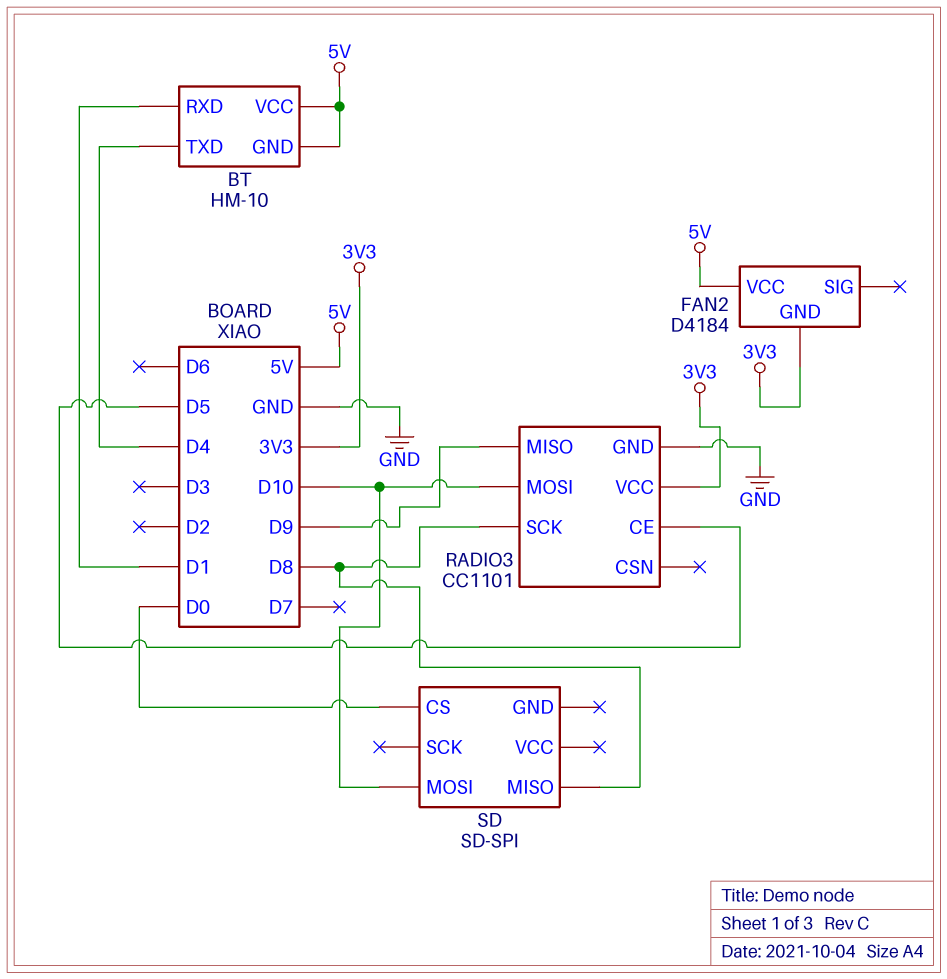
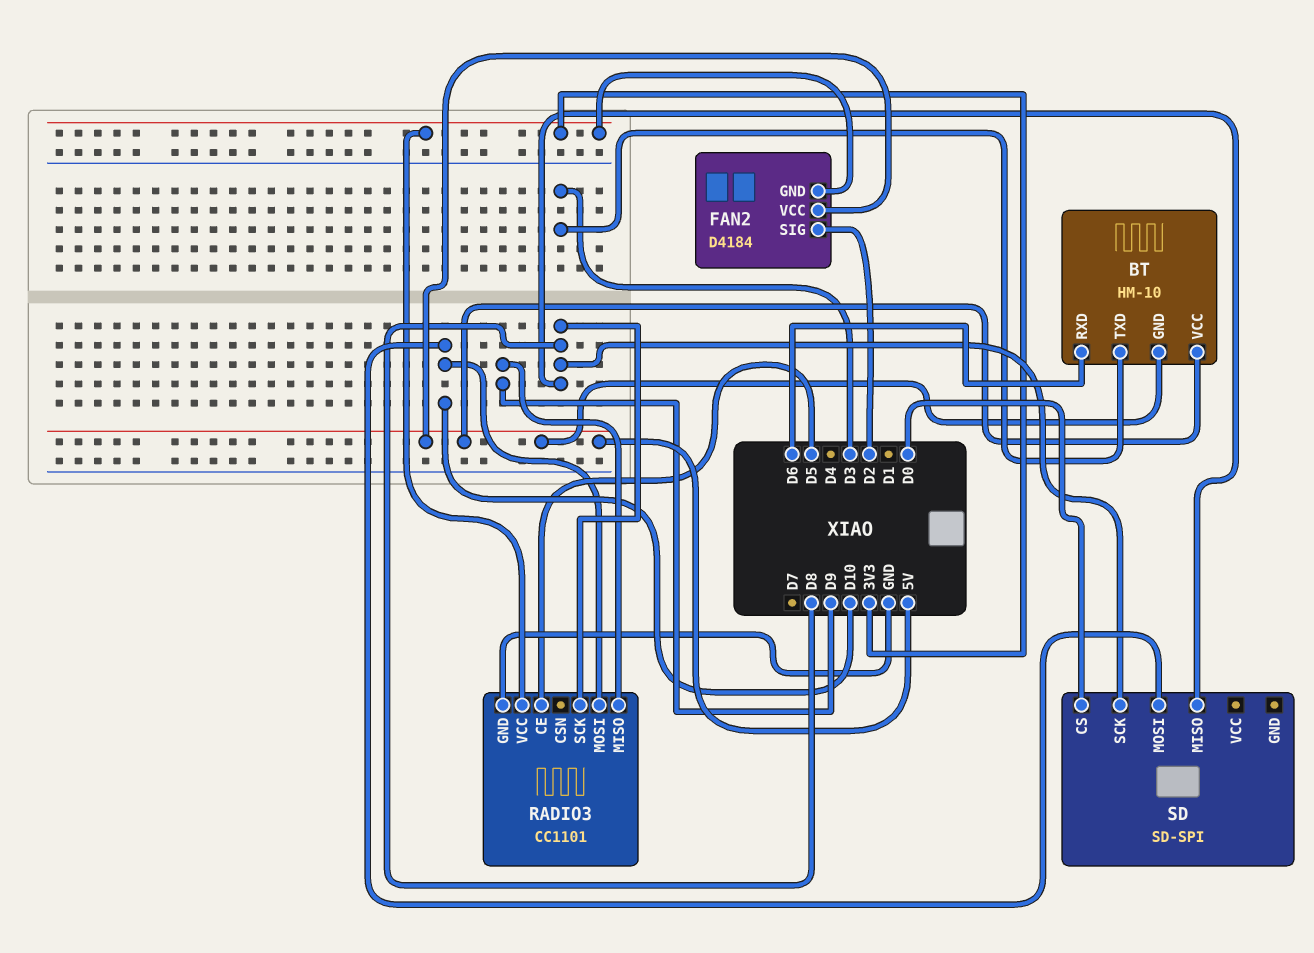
BT pin RXD: D1 -> D6
BT pin TXD: D4 -> D3
FAN2 pin SIG: none -> D2
SD pin SCK: none -> D8

